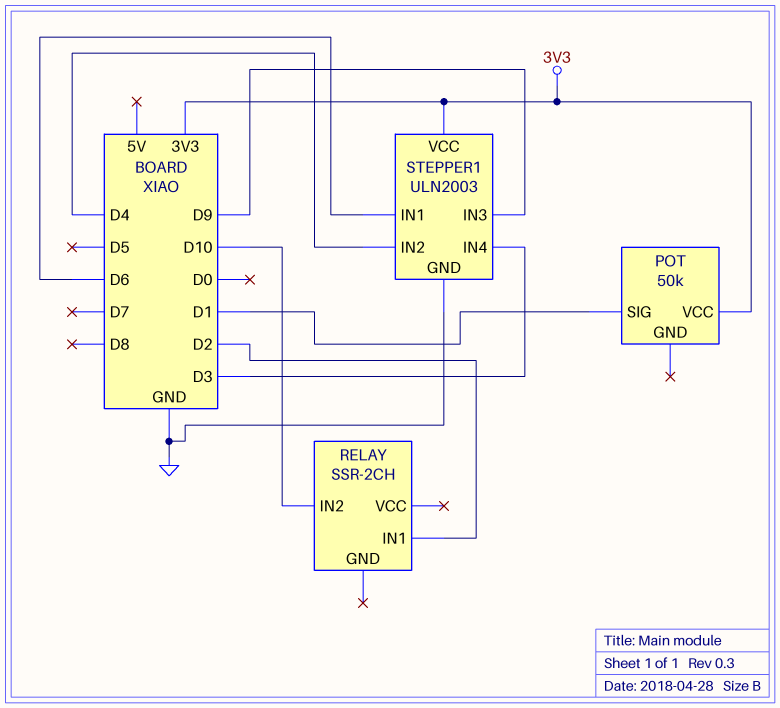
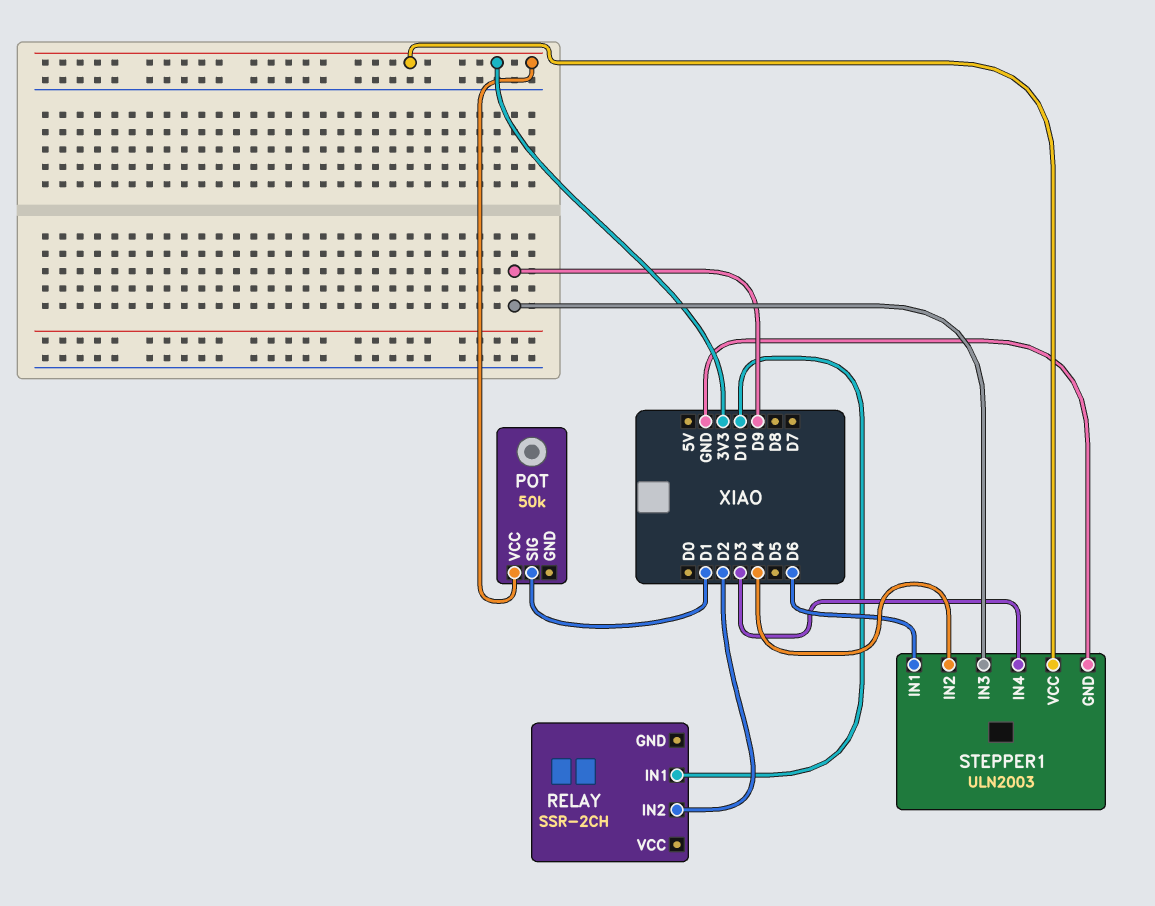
RELAY pin IN1: D2 -> D10
RELAY pin IN2: D10 -> D2

